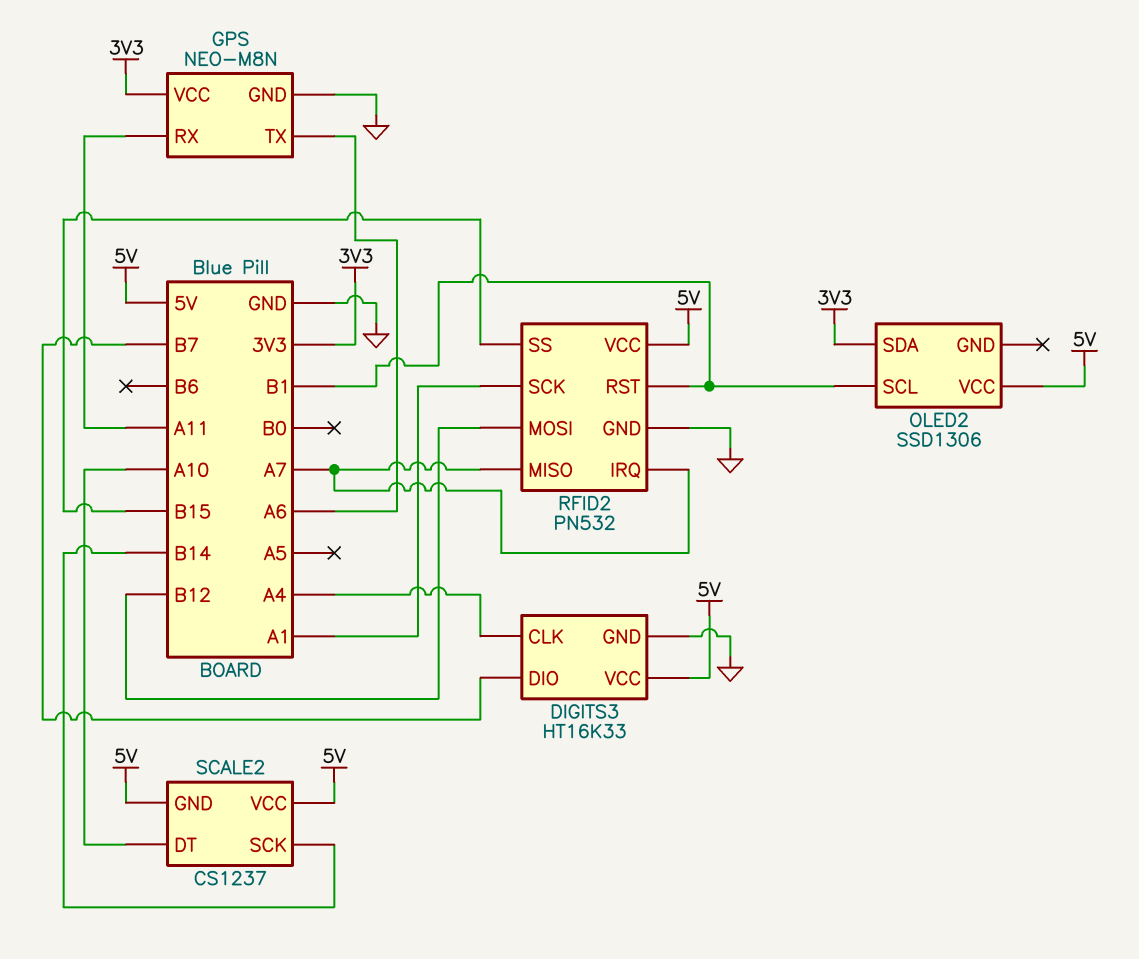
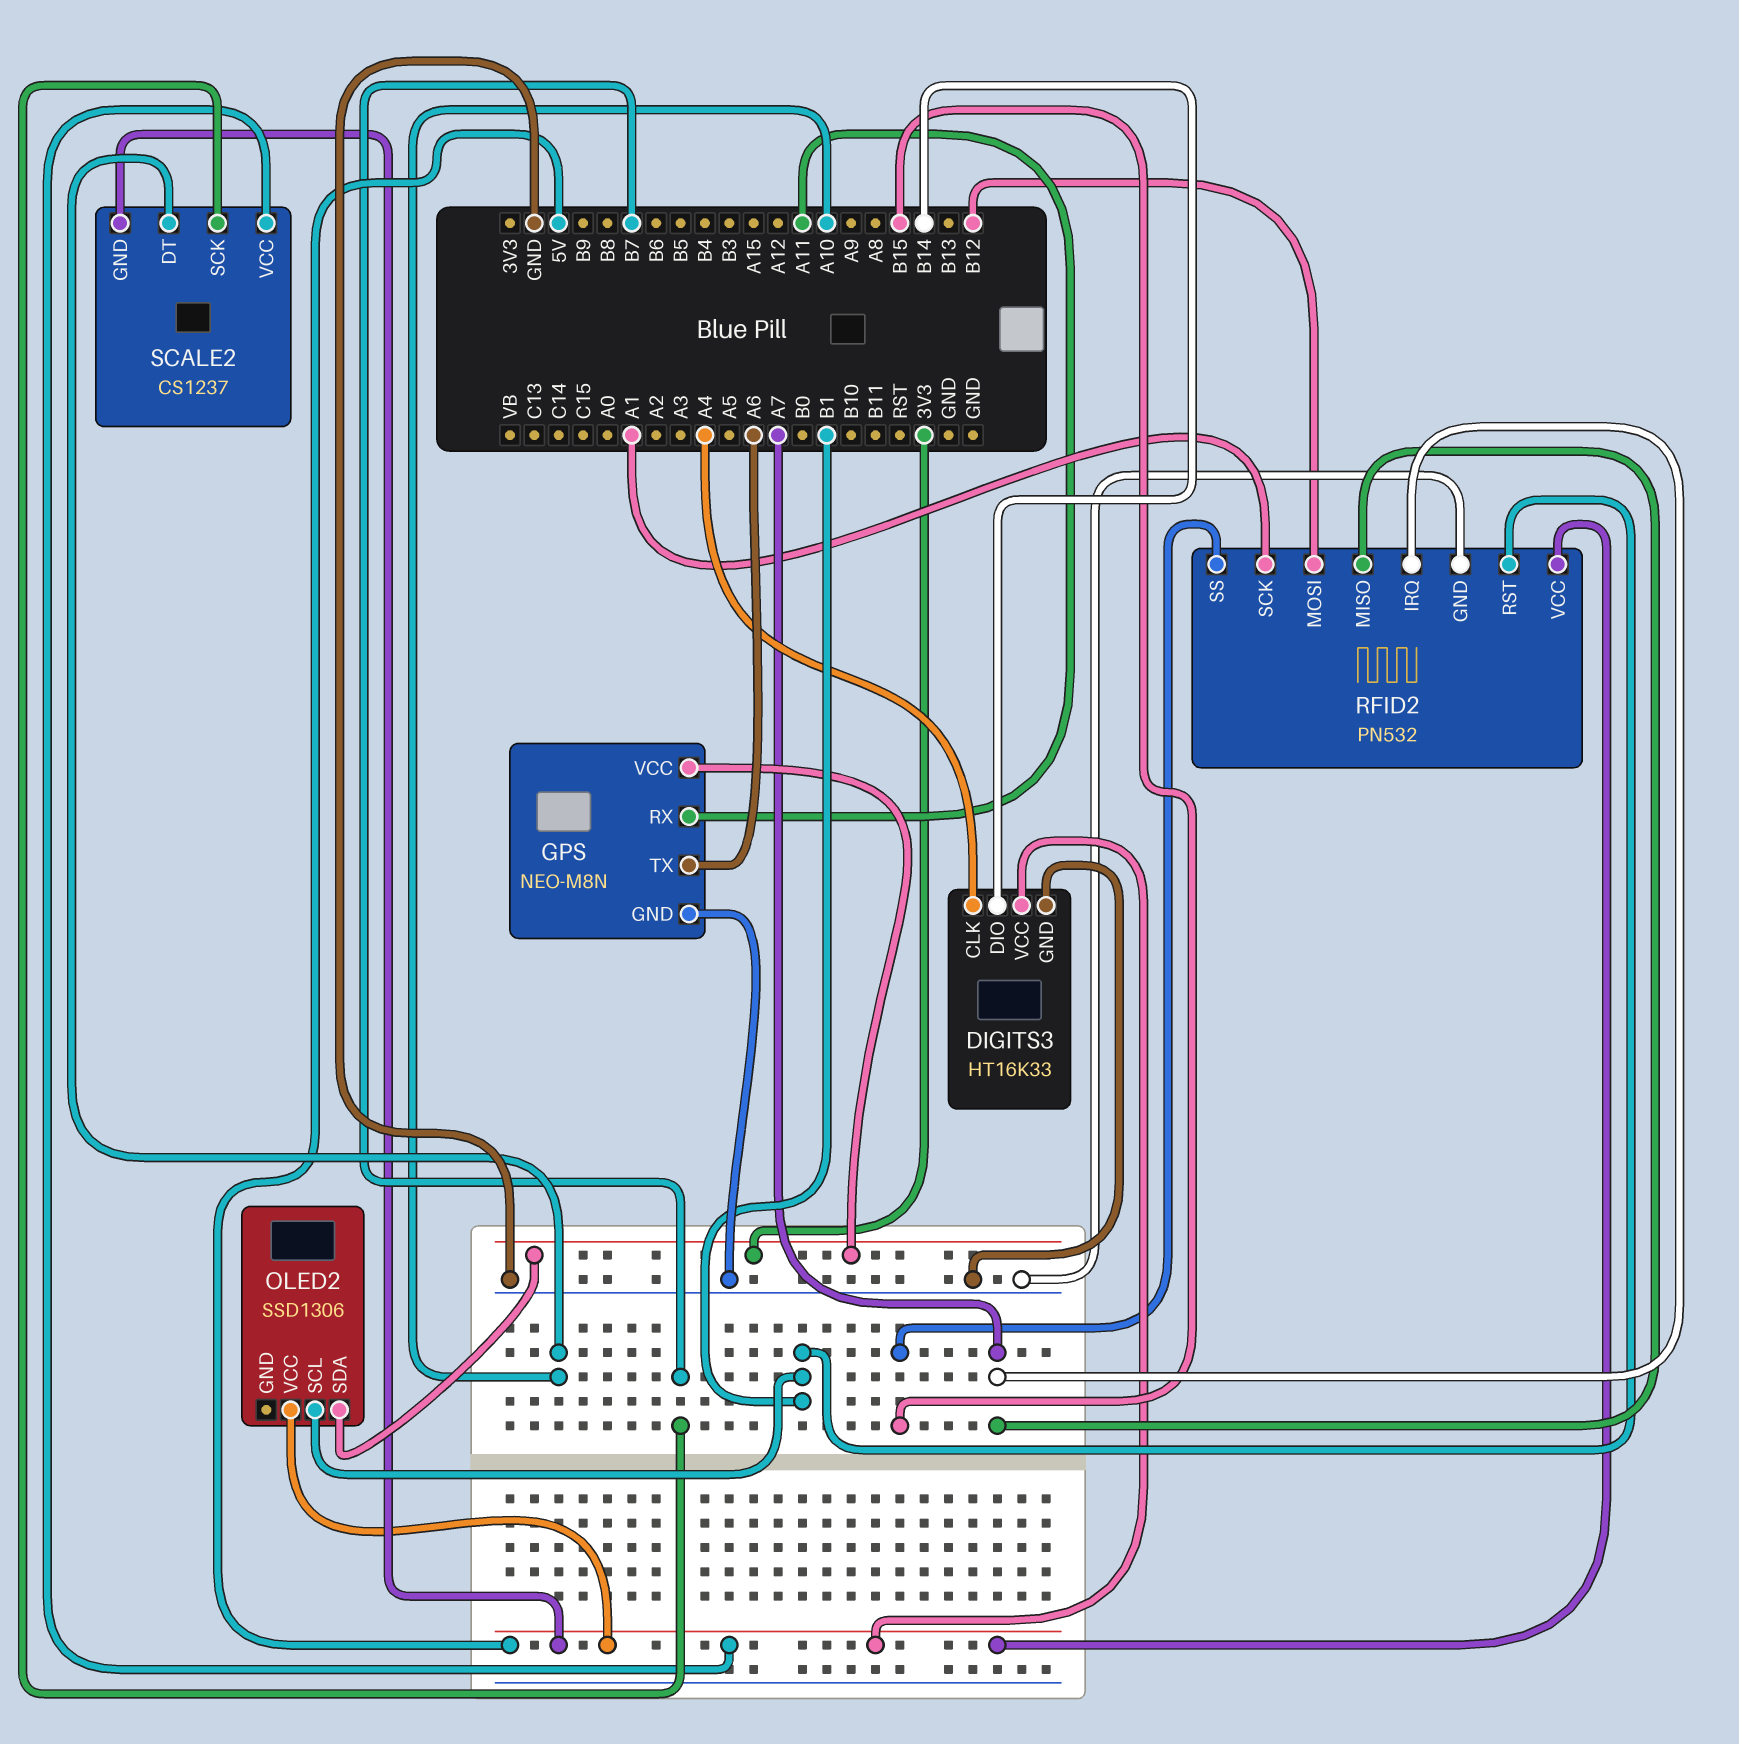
DIGITS3 pin DIO: B7 -> B14
SCALE2 pin SCK: B14 -> B7

